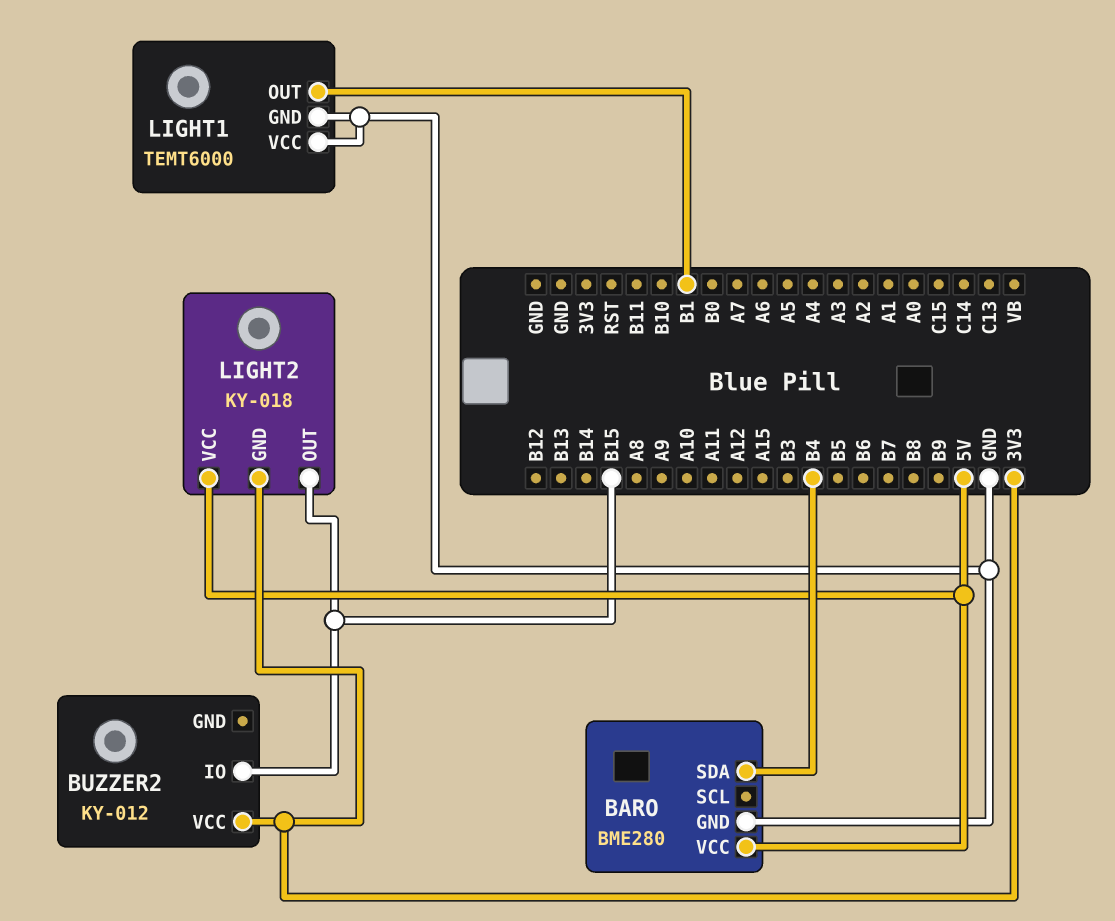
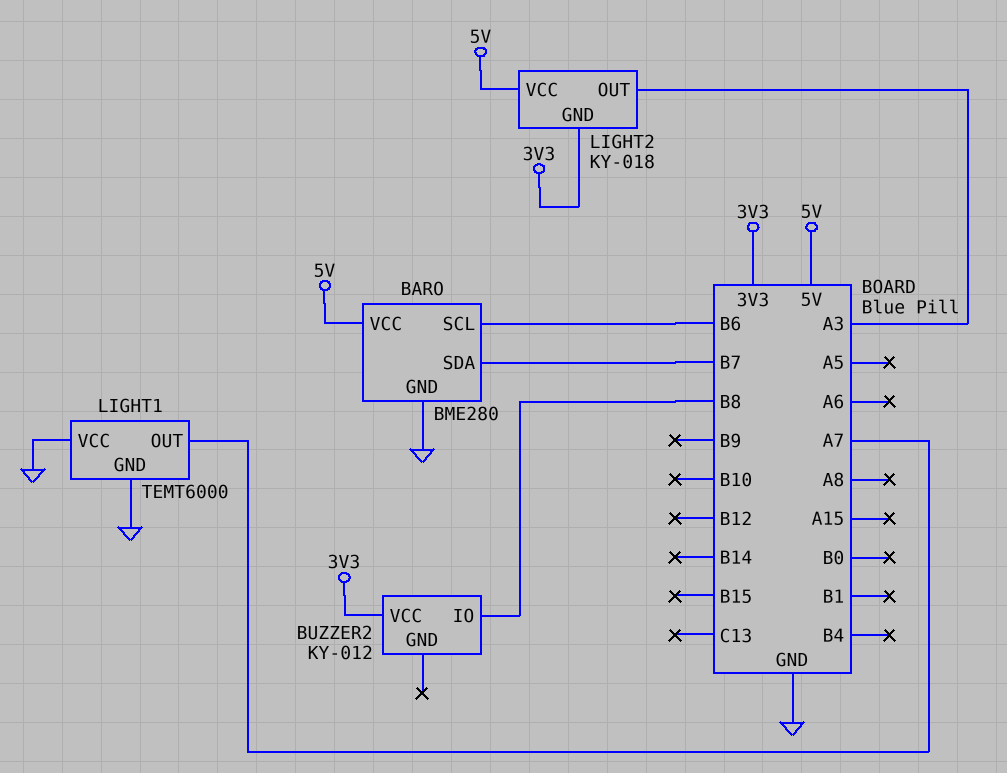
BARO pin SCL: none -> B6
BARO pin SDA: B4 -> B7
BUZZER2 pin IO: B15 -> B8
LIGHT1 pin OUT: B1 -> A7
LIGHT2 pin OUT: B15 -> A3

